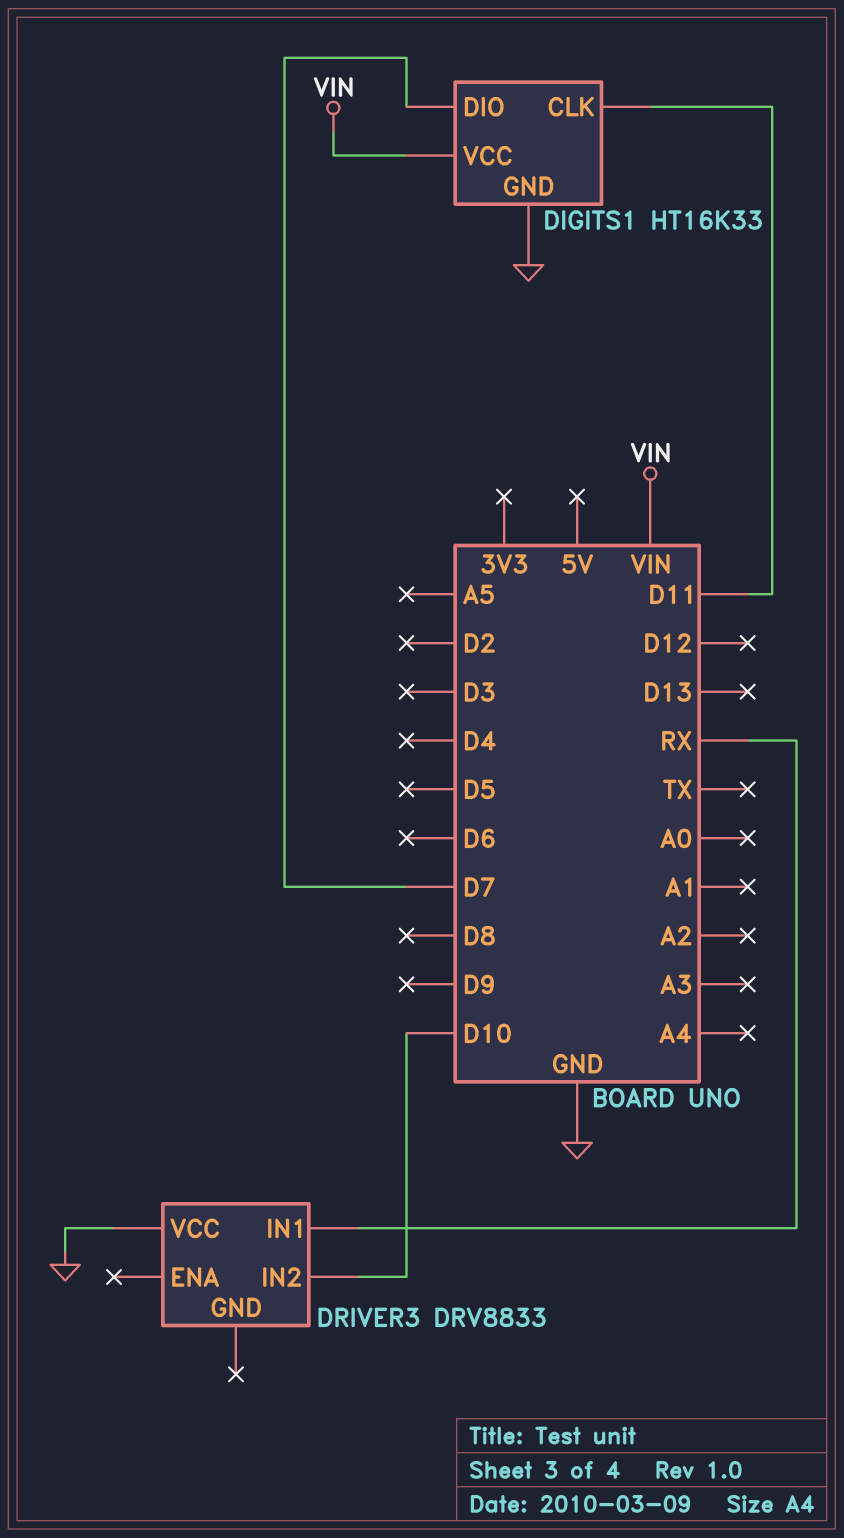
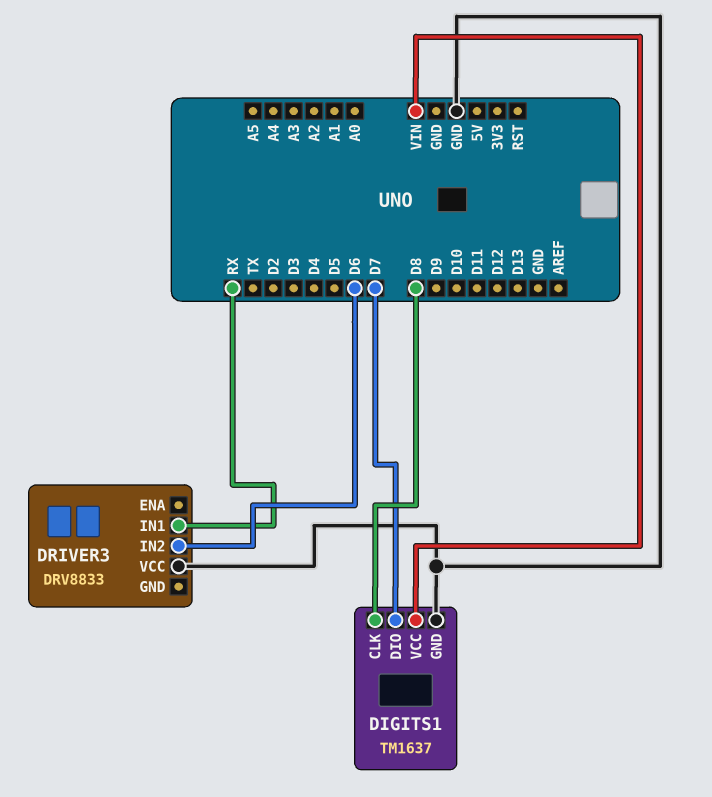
DIGITS1: HT16K33 -> TM1637
DIGITS1 pin CLK: D11 -> D8
DRIVER3 pin IN2: D10 -> D6

